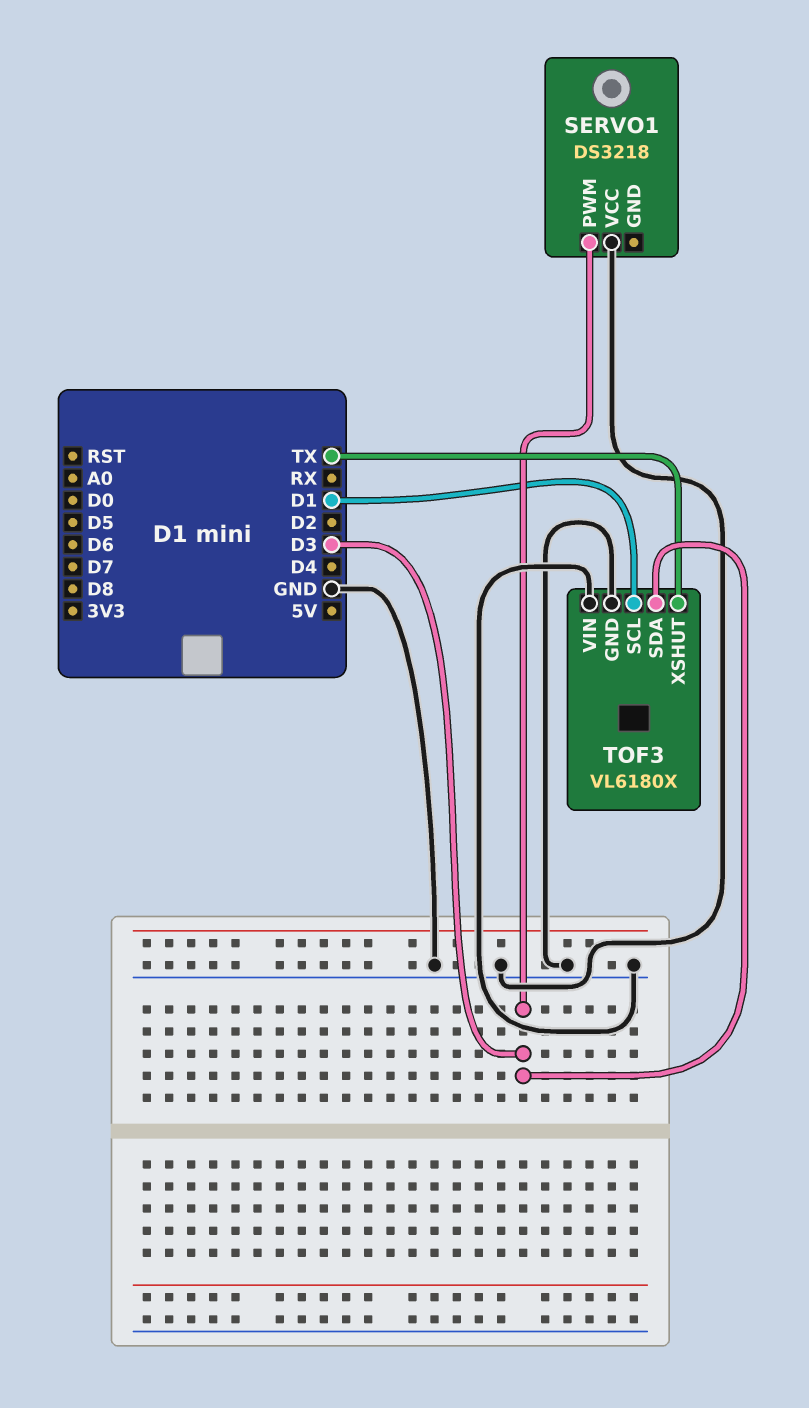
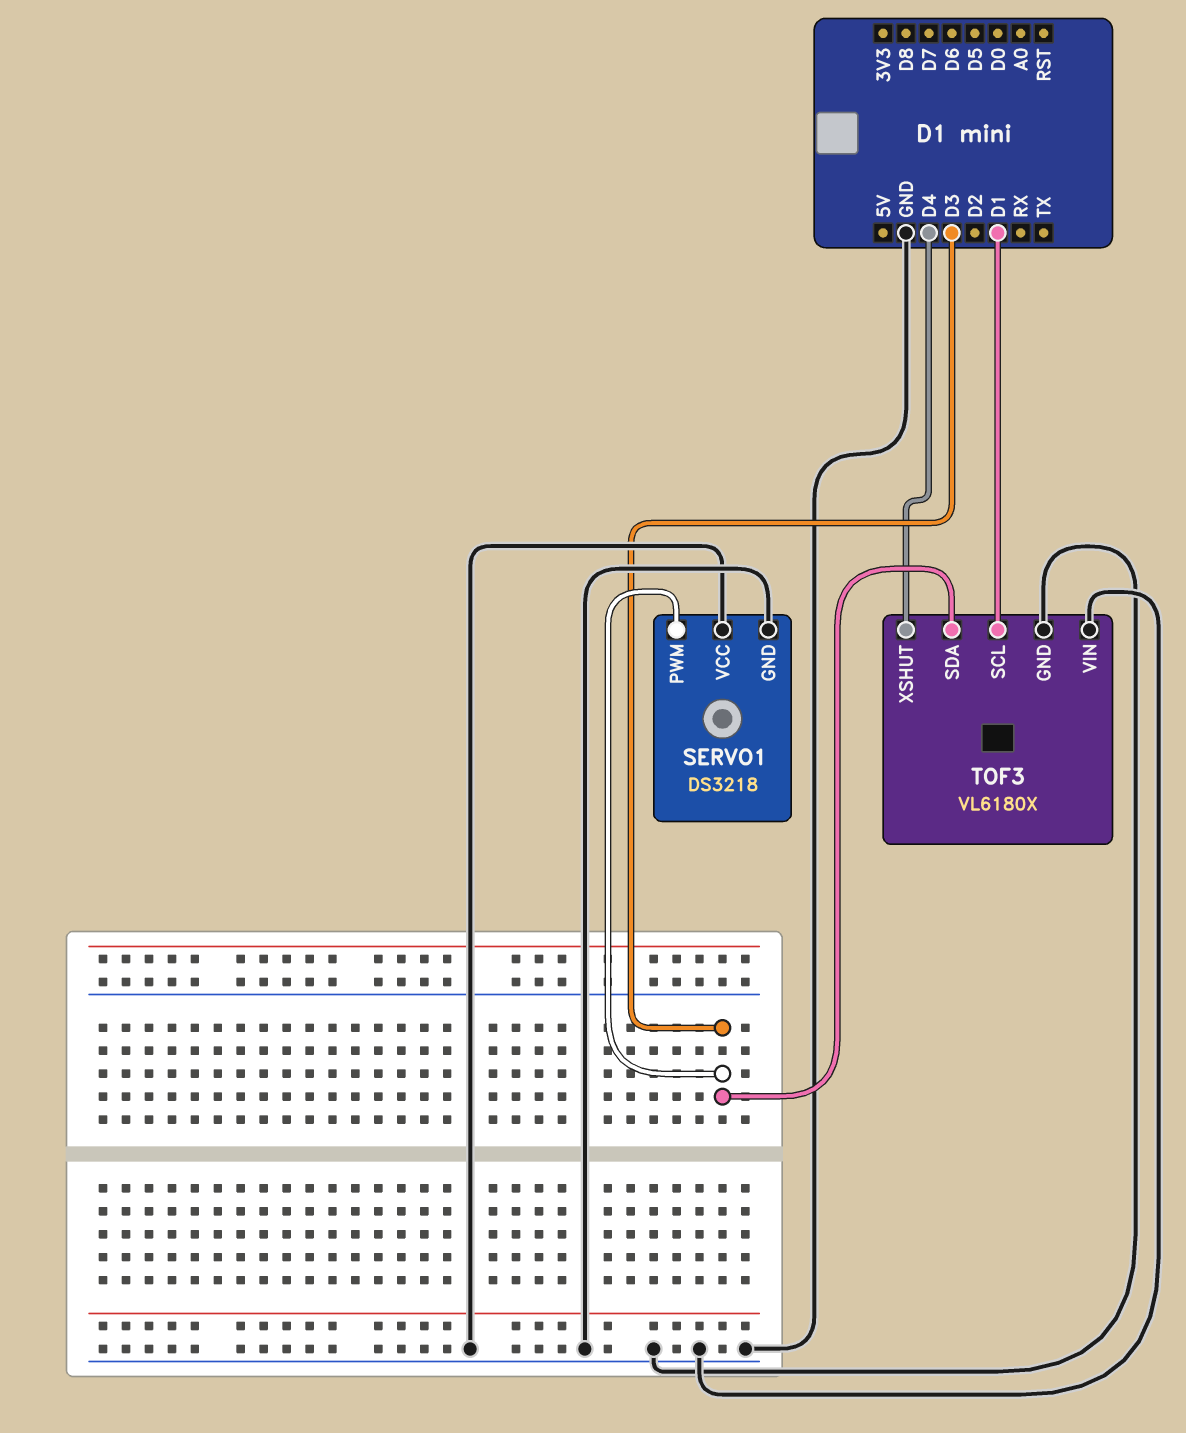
SERVO1 pin GND: none -> GND
TOF3 pin XSHUT: TX -> D4

